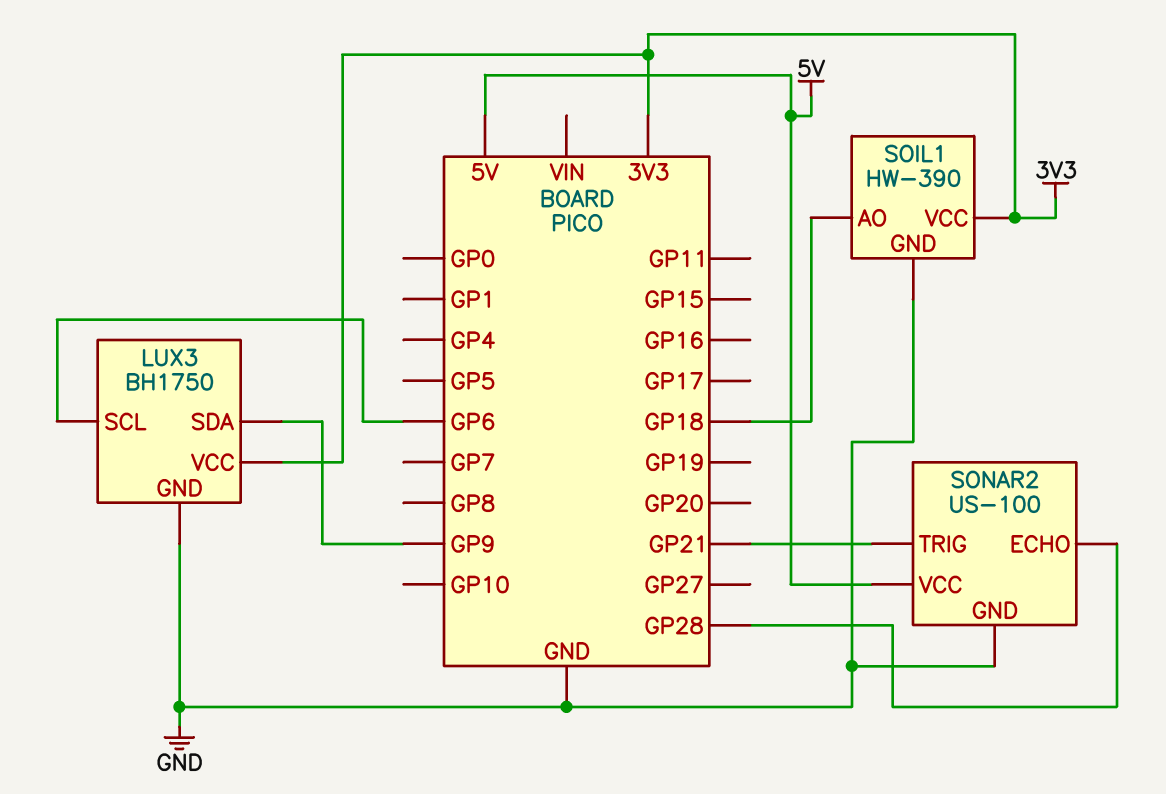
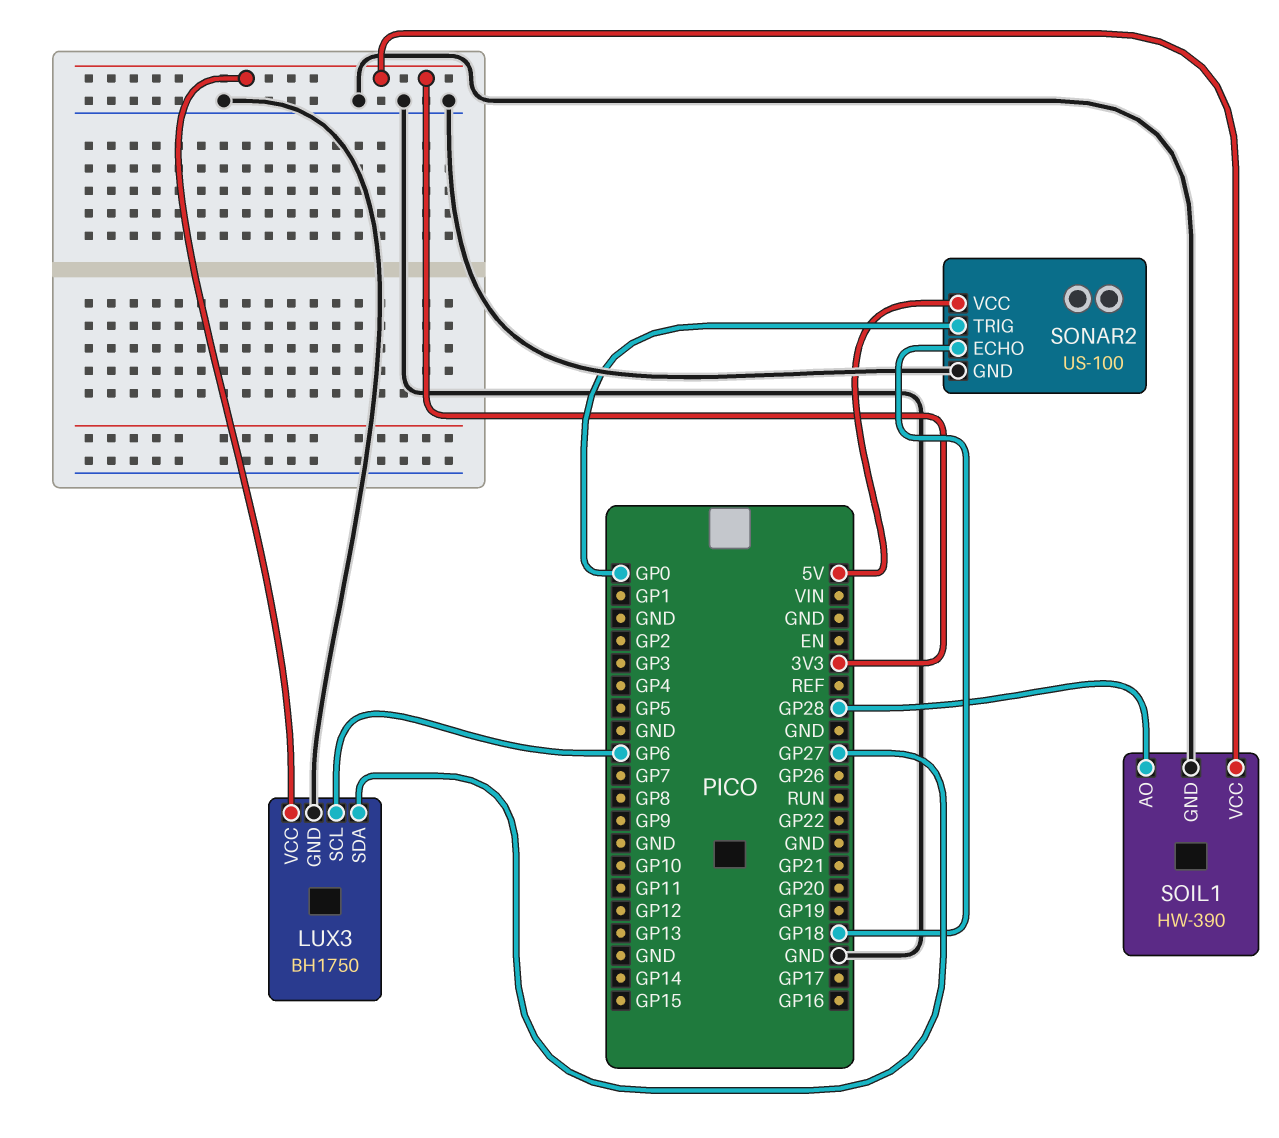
LUX3 pin SDA: GP9 -> GP27
SOIL1 pin AO: GP18 -> GP28
SONAR2 pin ECHO: GP28 -> GP18
SONAR2 pin TRIG: GP21 -> GP0

